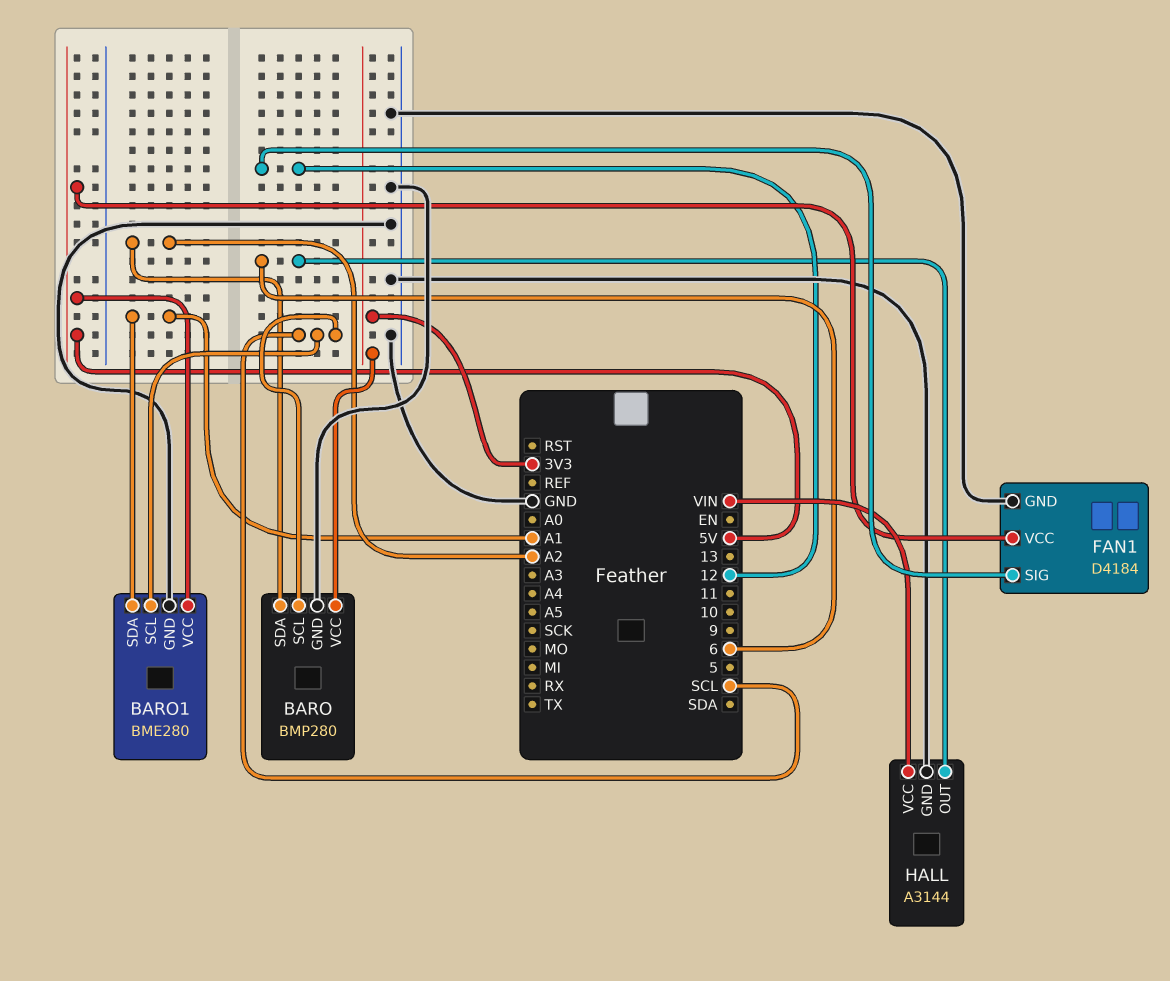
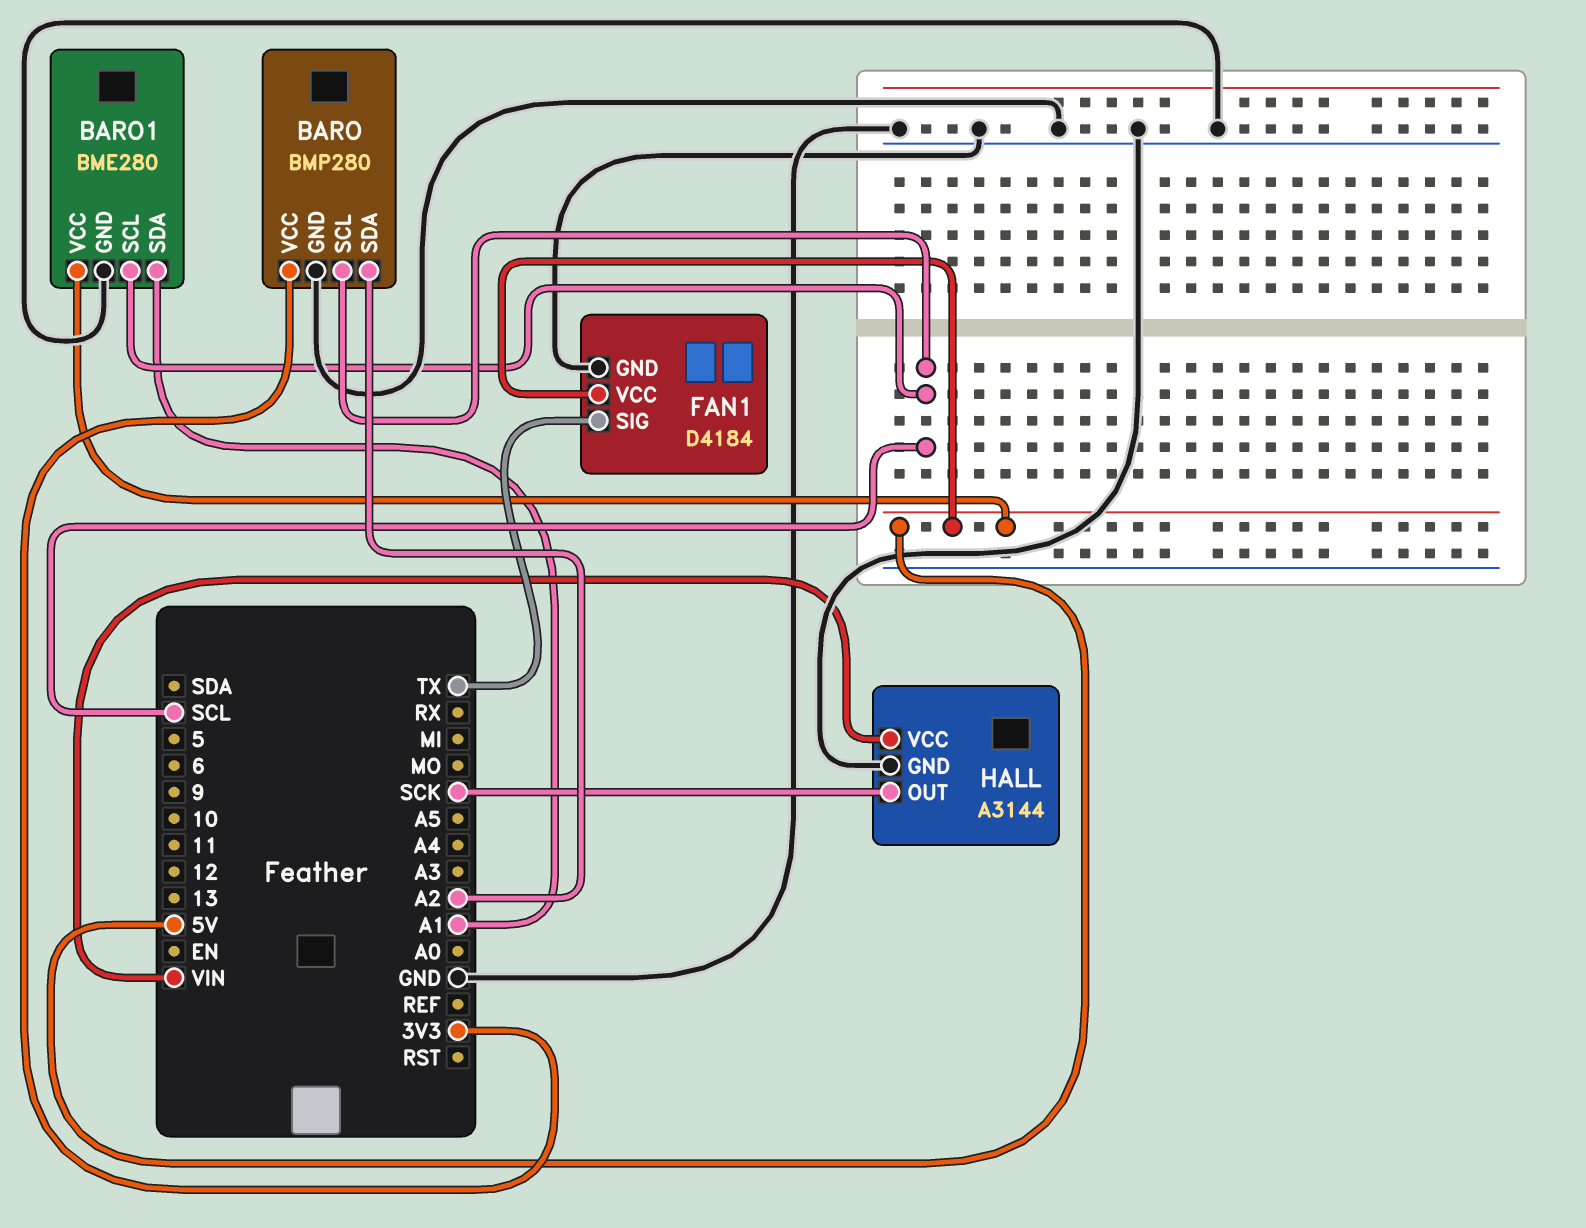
FAN1 pin SIG: 12 -> TX
HALL pin OUT: 6 -> SCK

